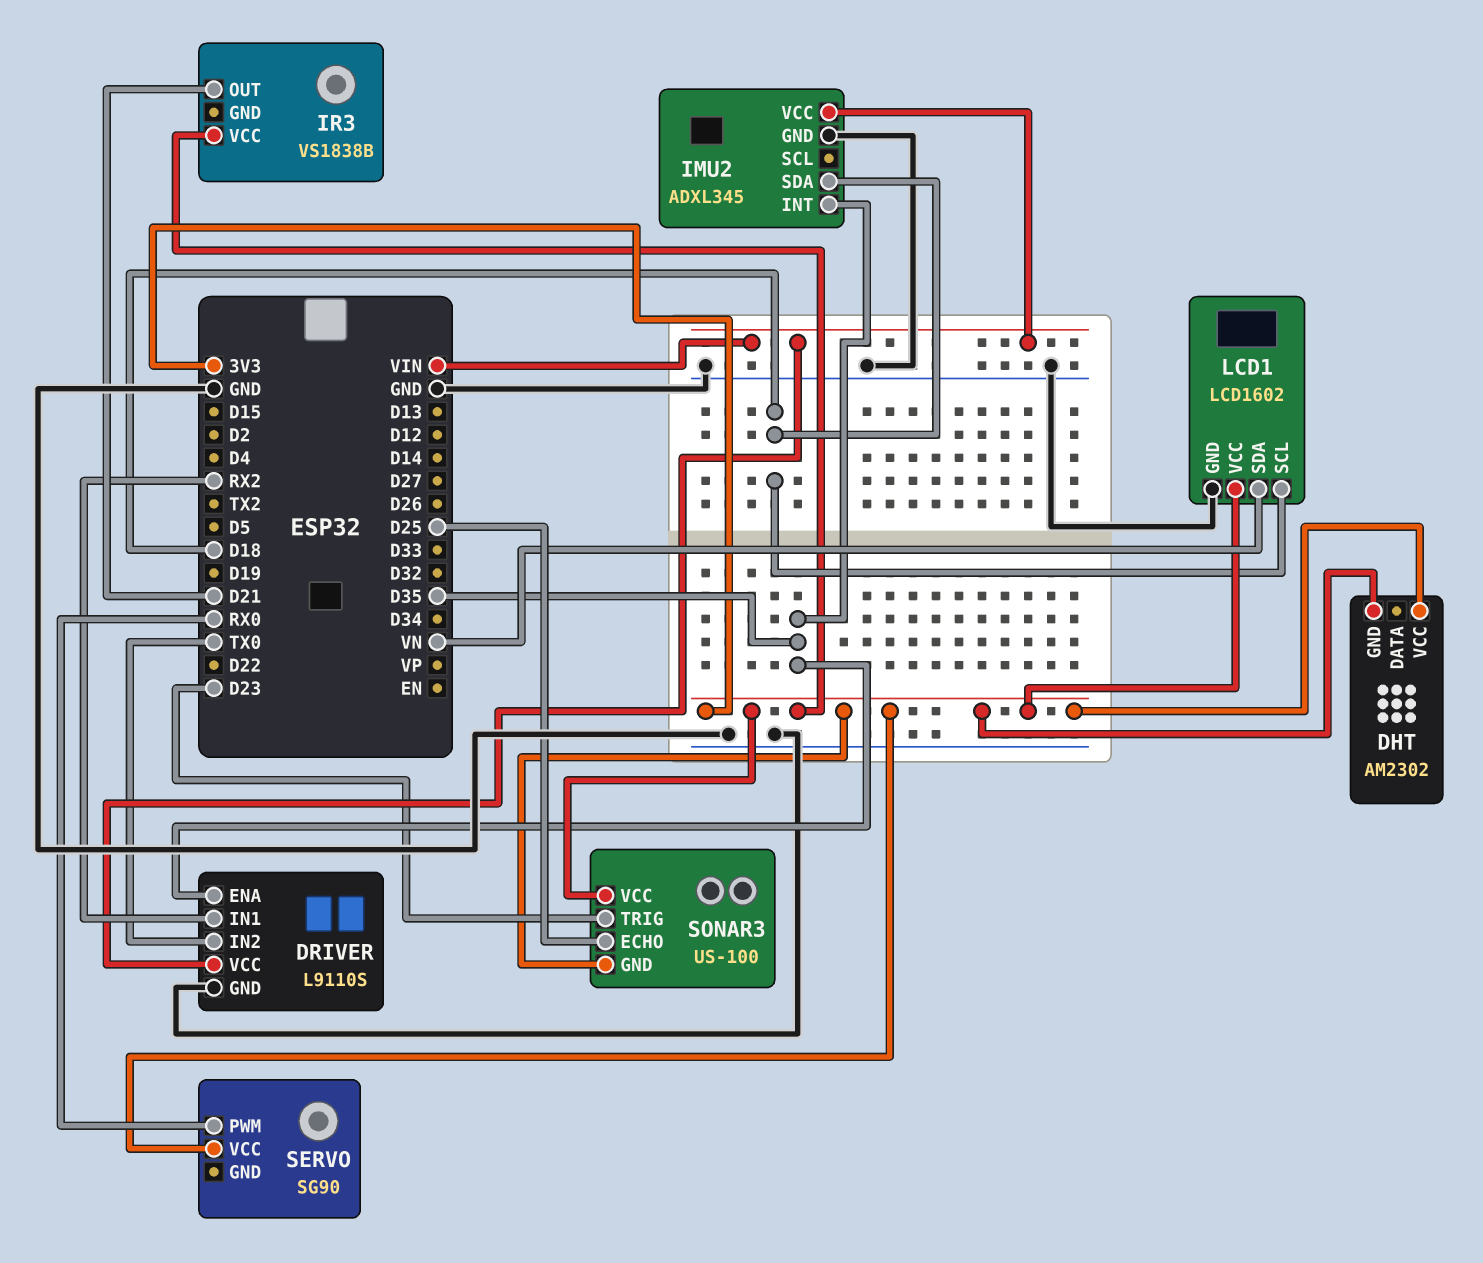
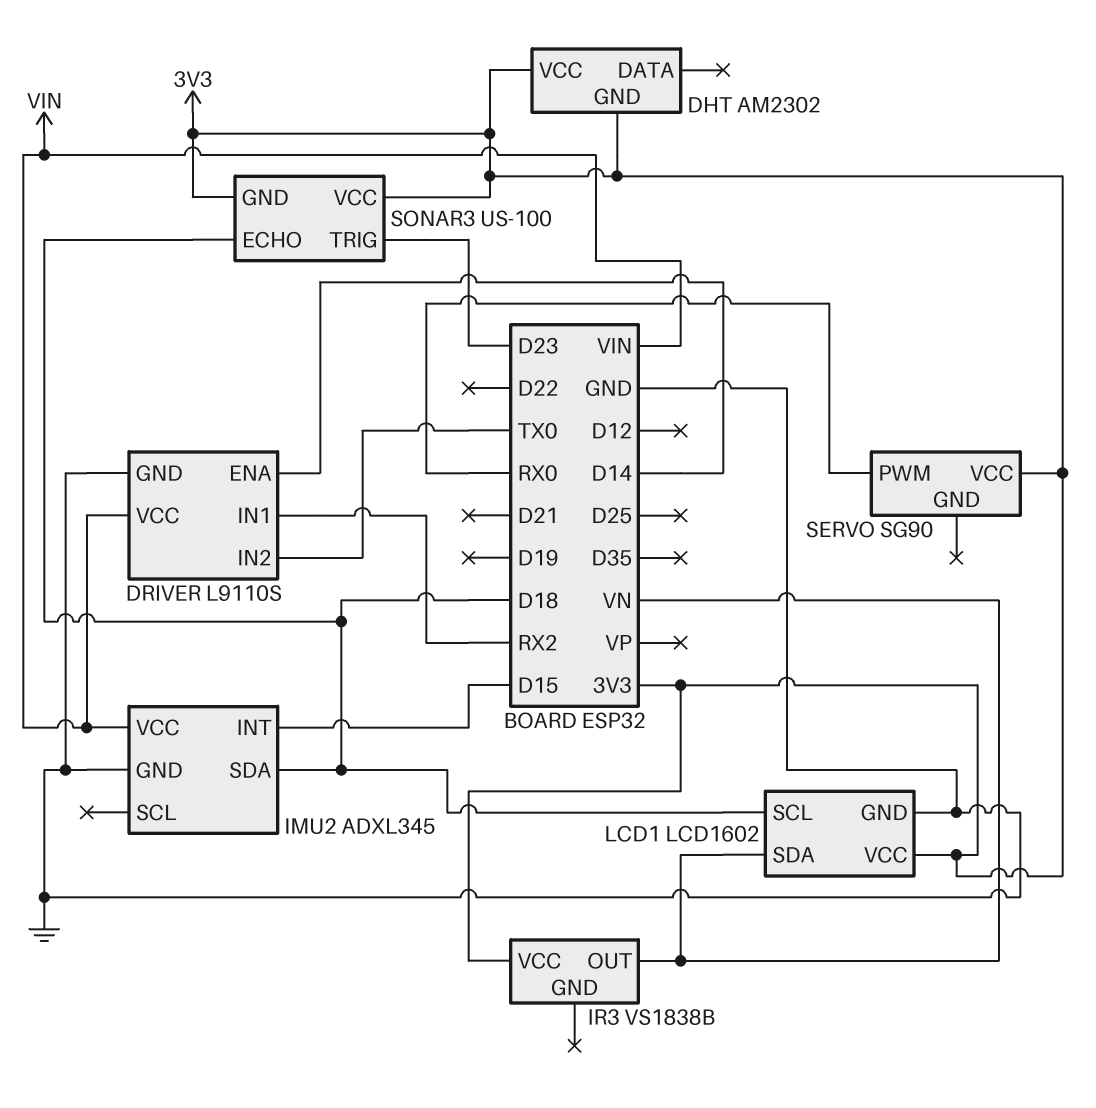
DRIVER pin ENA: D35 -> D14
IMU2 pin INT: D35 -> D15
IR3 pin OUT: D21 -> VN
SONAR3 pin ECHO: D25 -> D18

